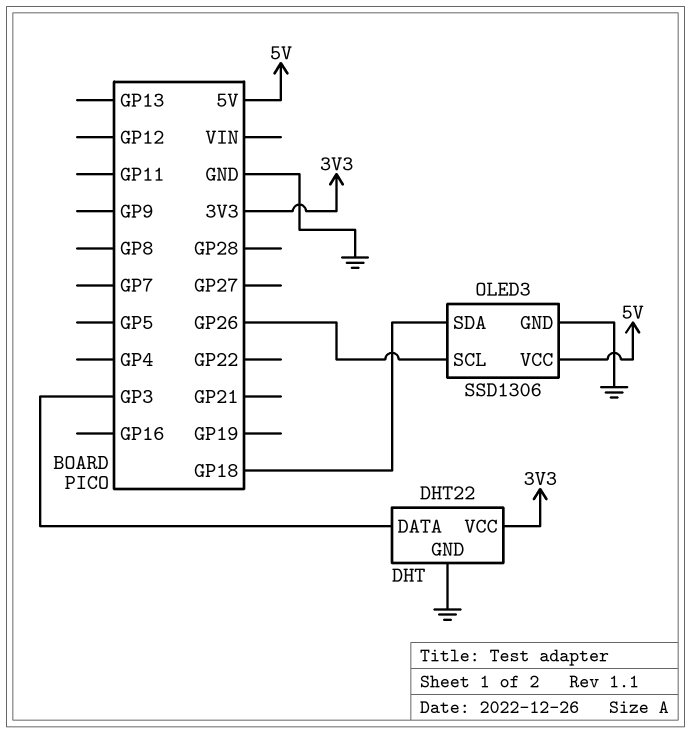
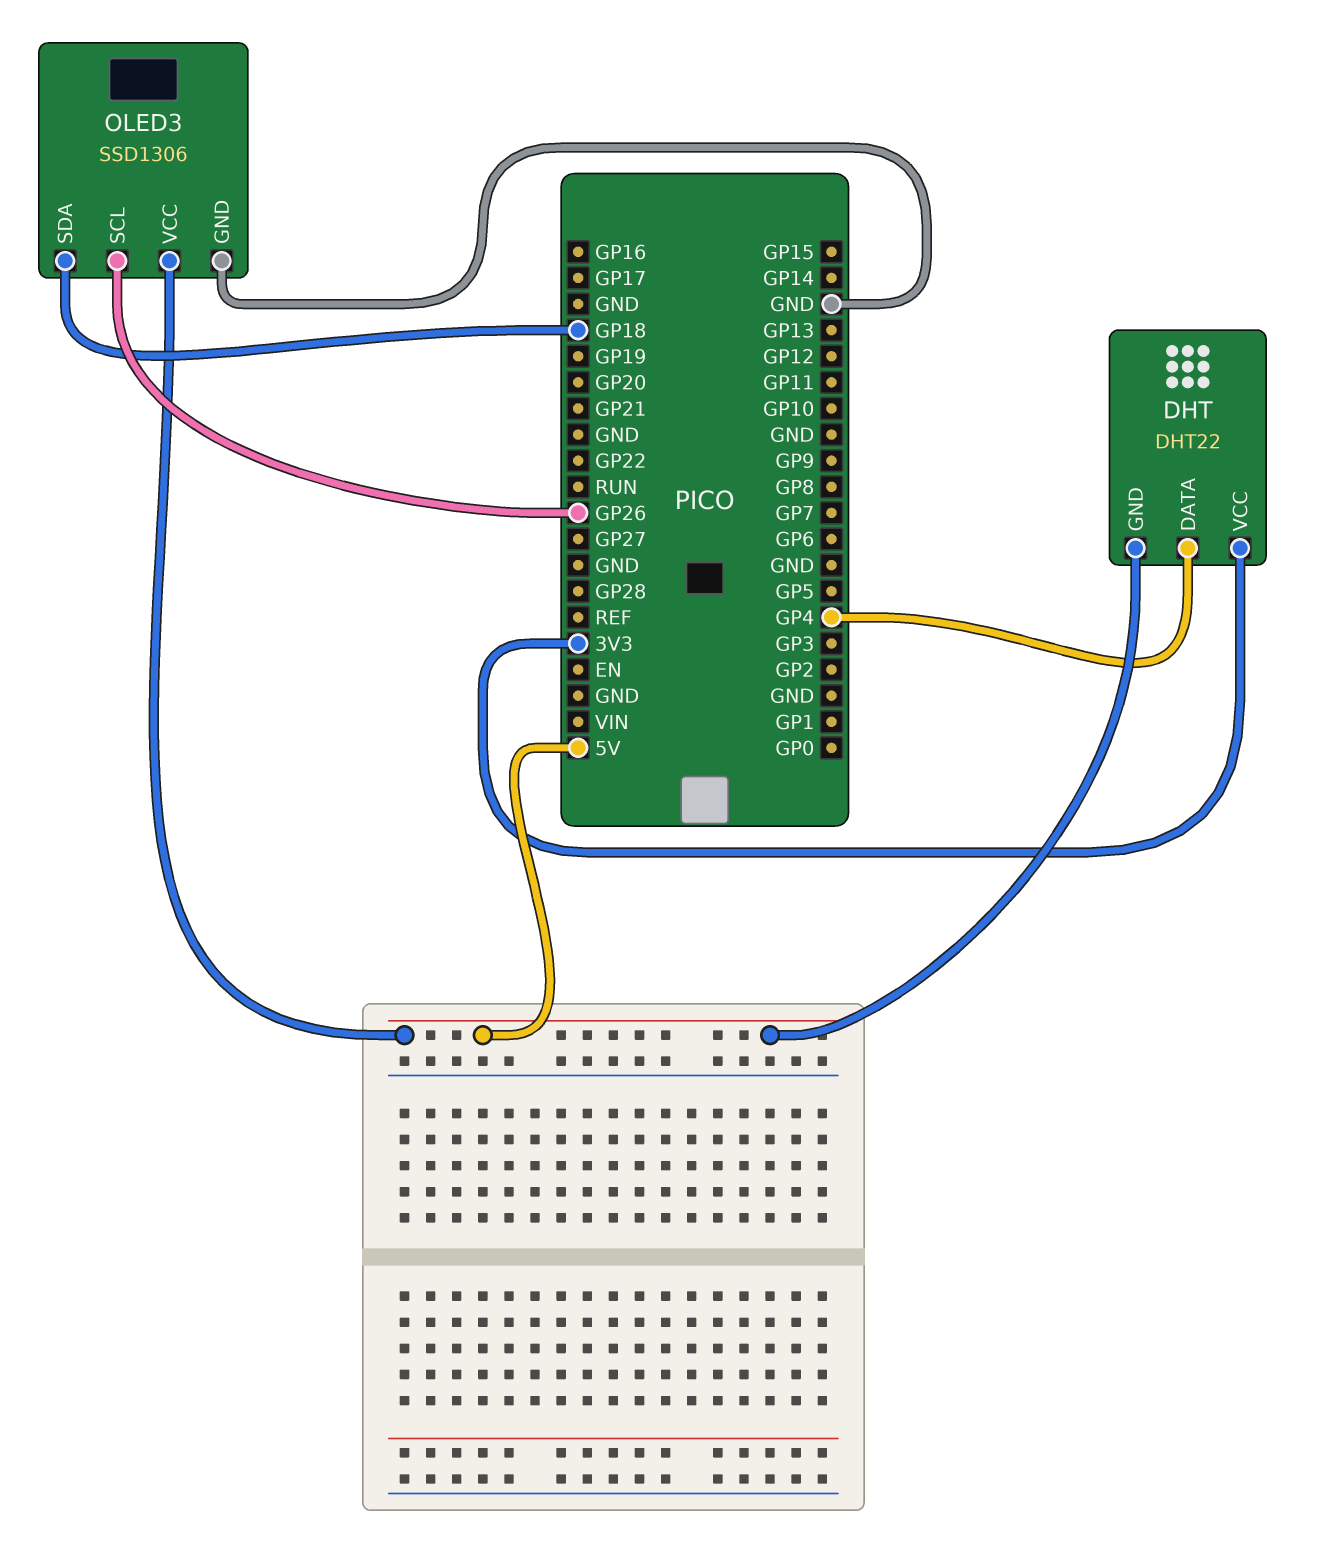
DHT pin DATA: GP3 -> GP4
DHT pin GND: GND -> 5V

